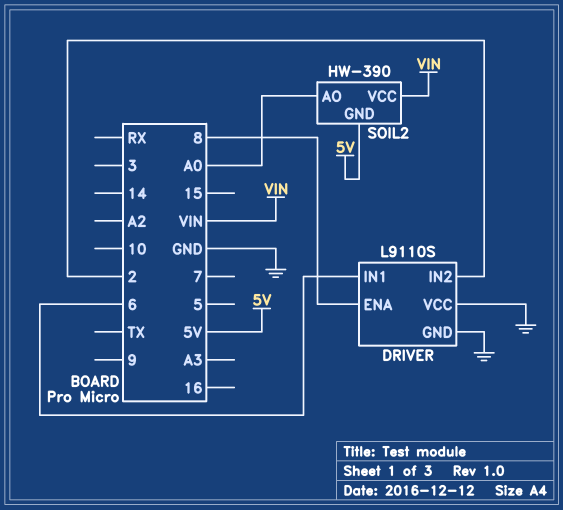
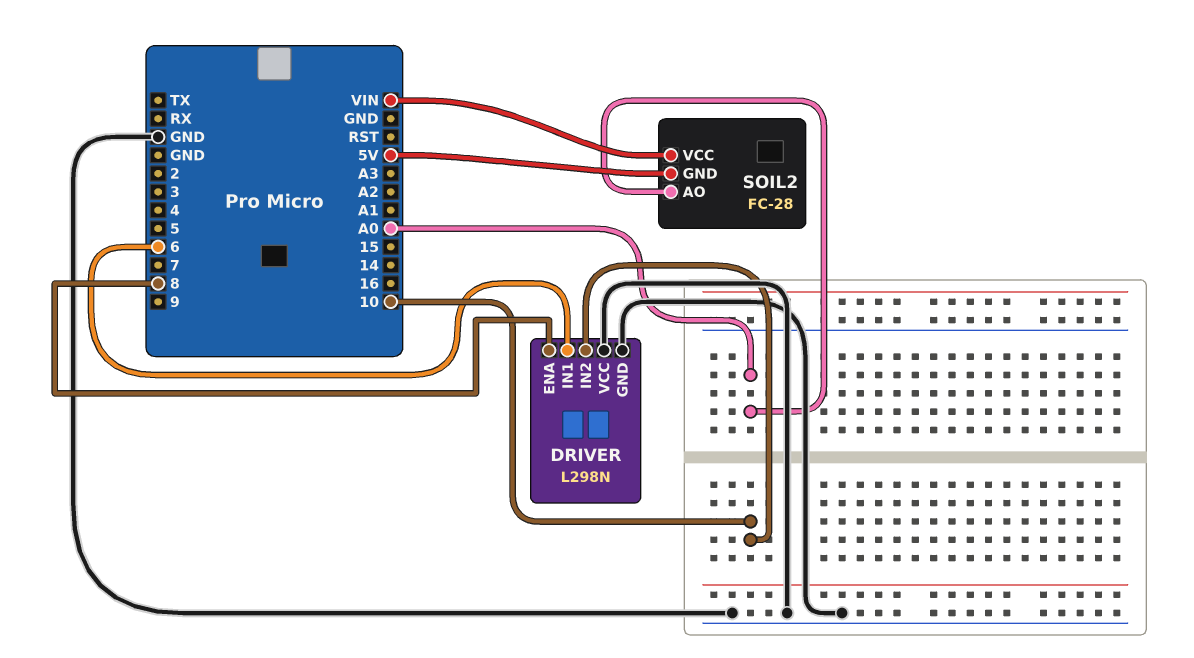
DRIVER: L9110S -> L298N
DRIVER pin IN2: 2 -> 10
SOIL2: HW-390 -> FC-28

